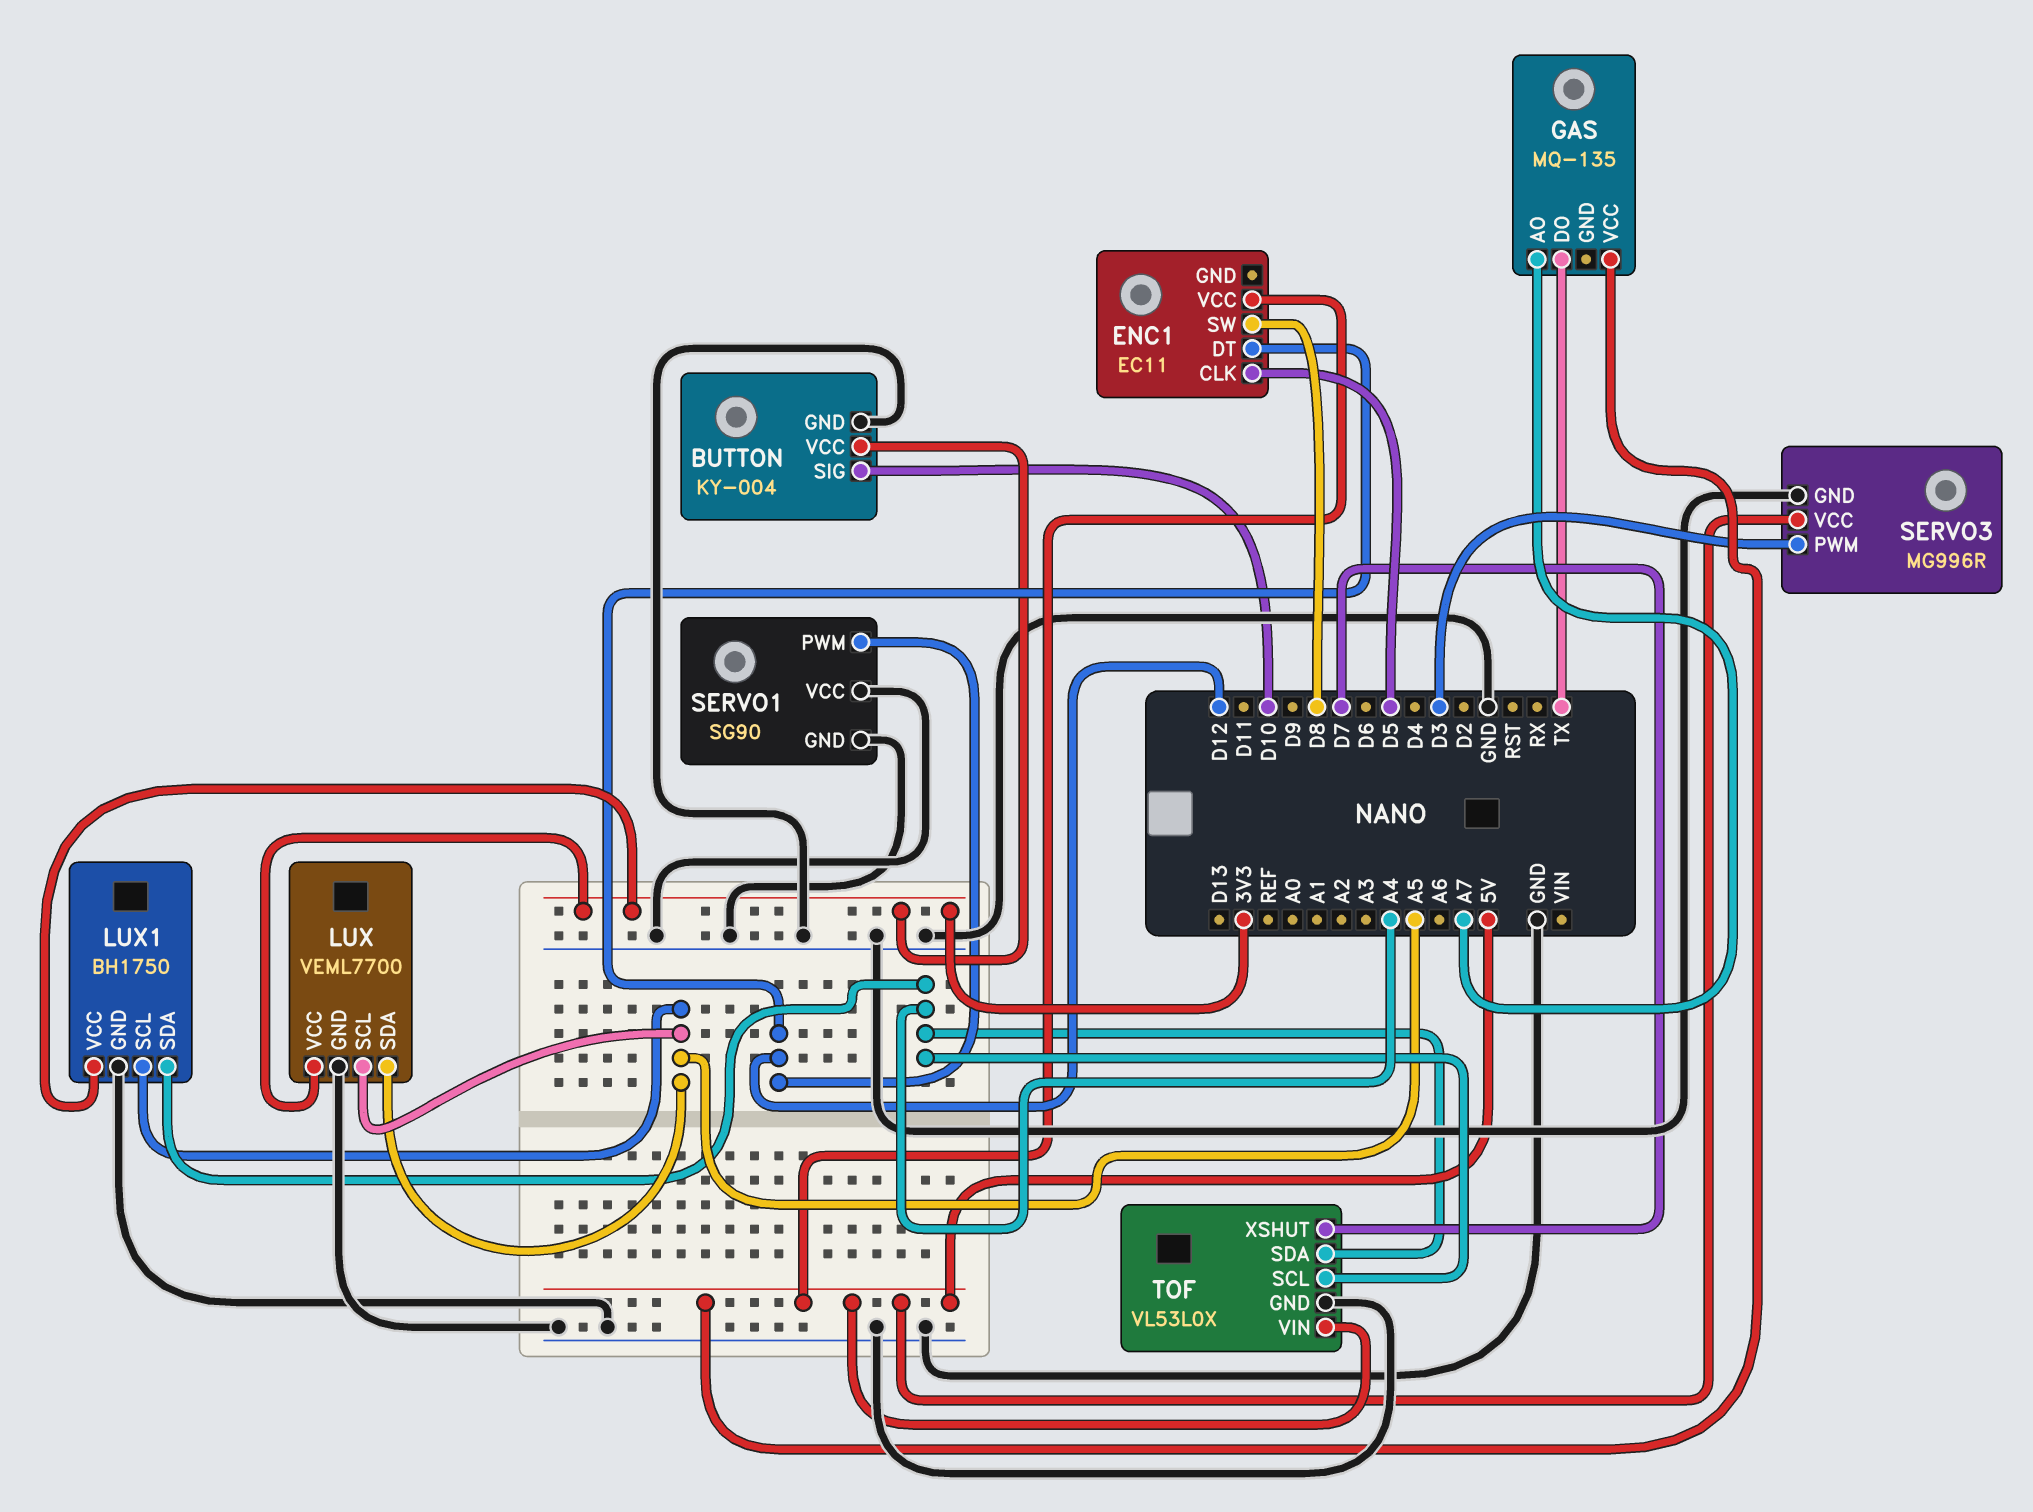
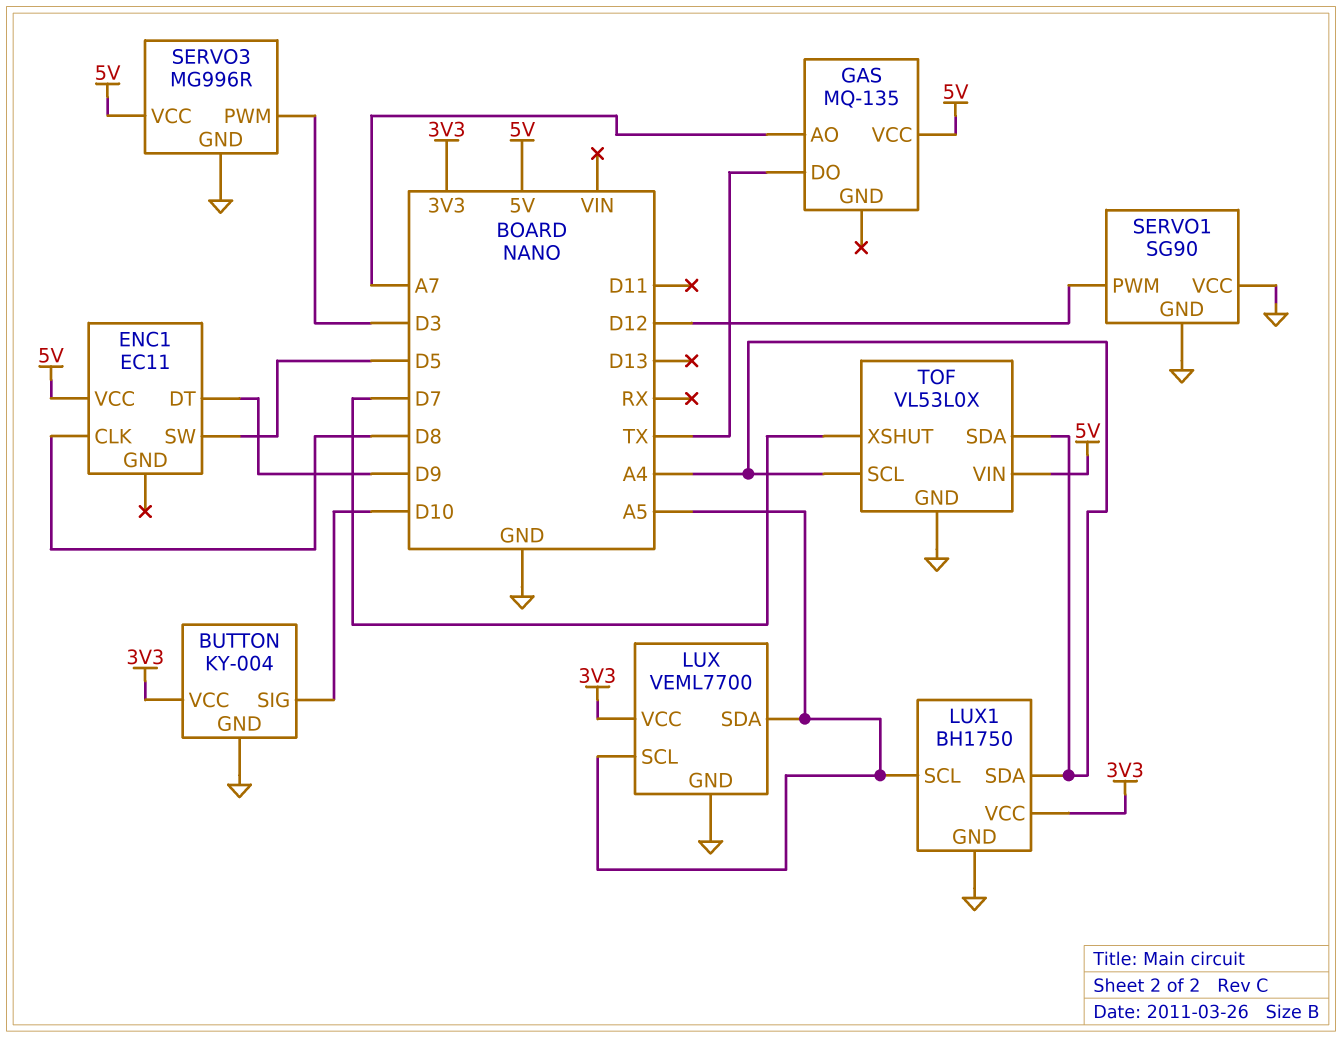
ENC1 pin CLK: D5 -> D8
ENC1 pin DT: D12 -> D9
ENC1 pin SW: D8 -> D5

